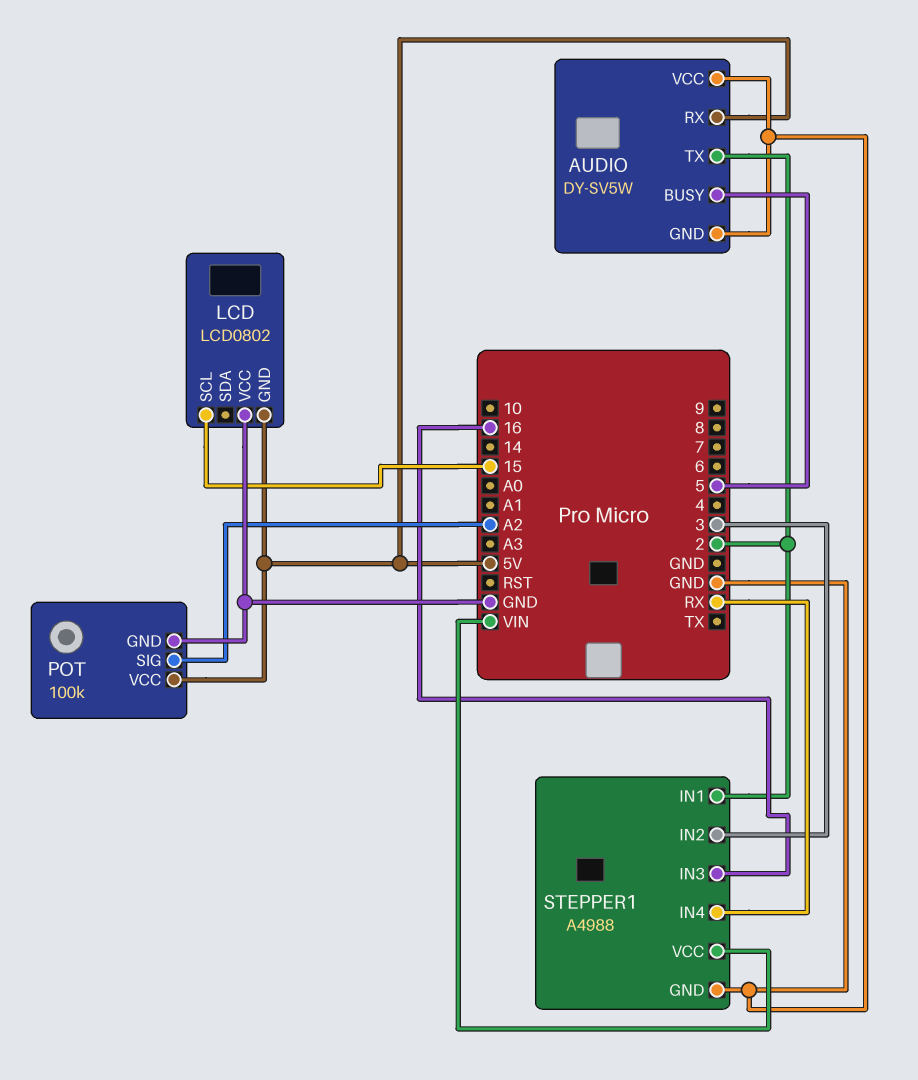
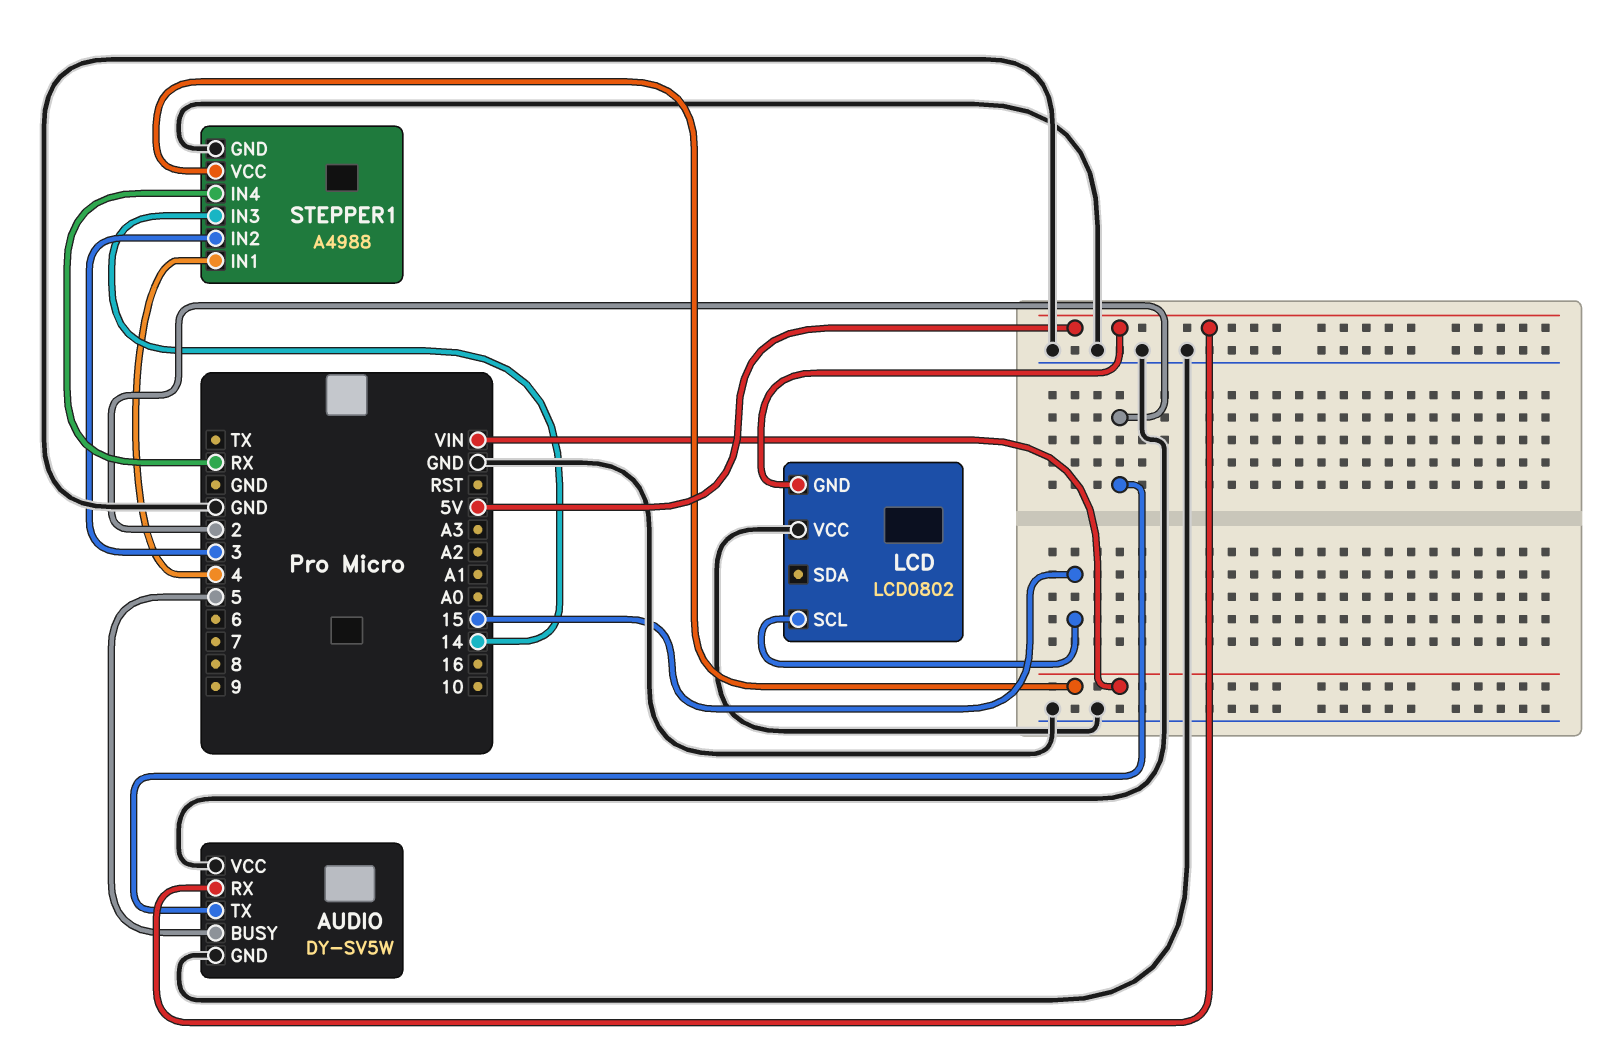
POT: 100k -> none
POT pin GND: GND -> none
POT pin SIG: A2 -> none
POT pin VCC: 5V -> none
STEPPER1 pin IN1: 2 -> 4
STEPPER1 pin IN3: 16 -> 14

